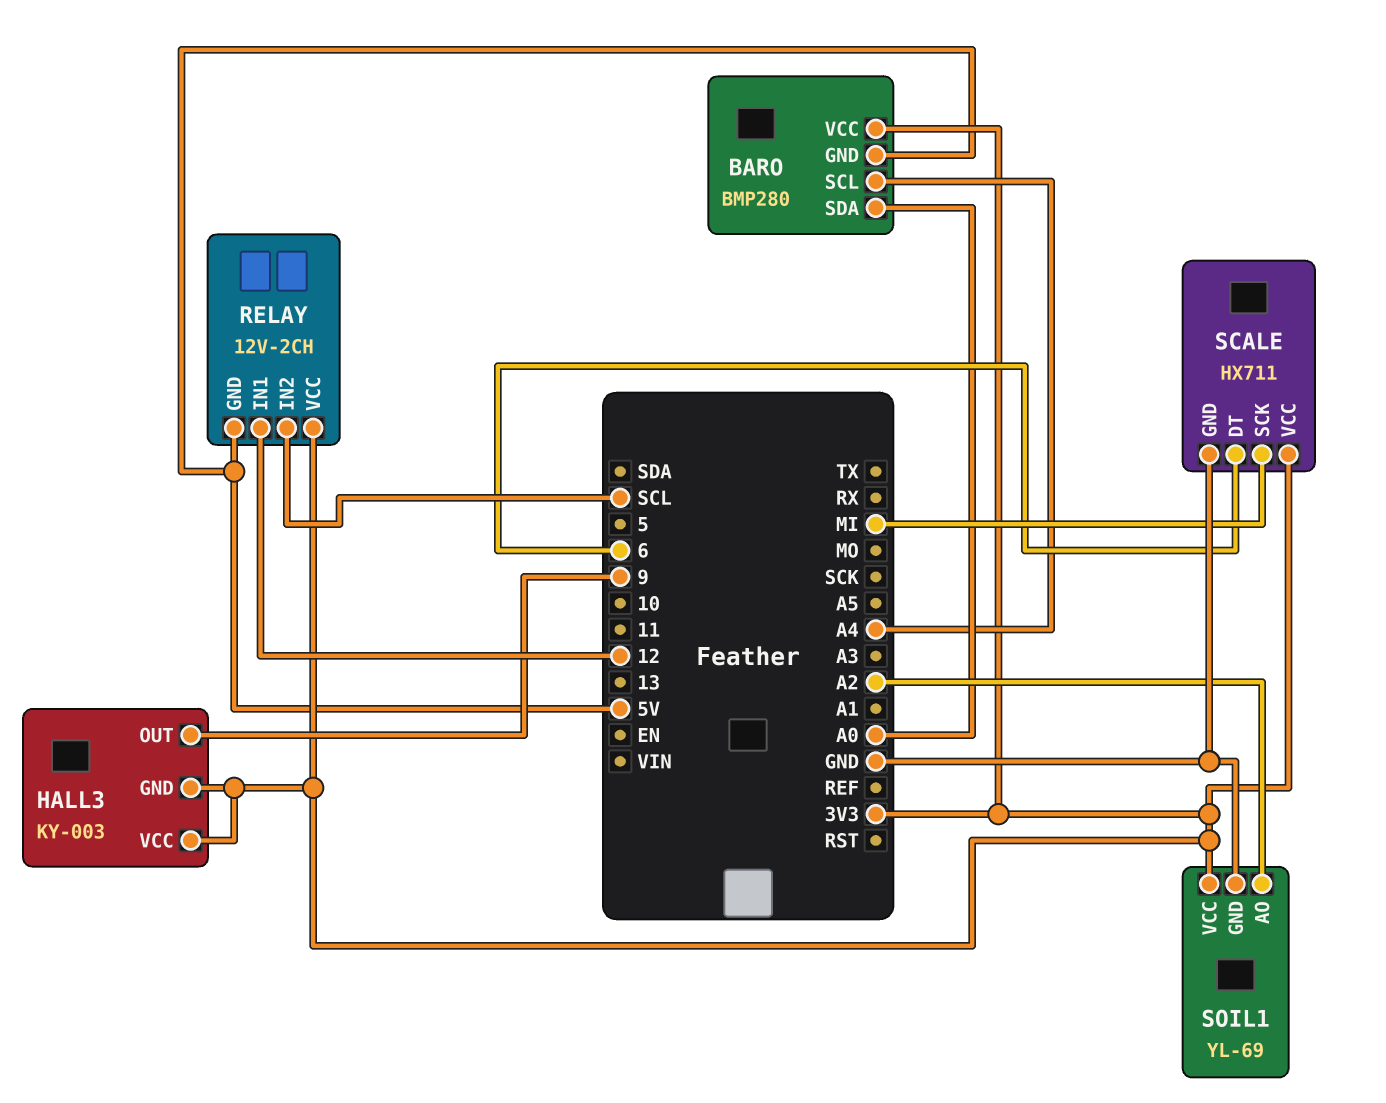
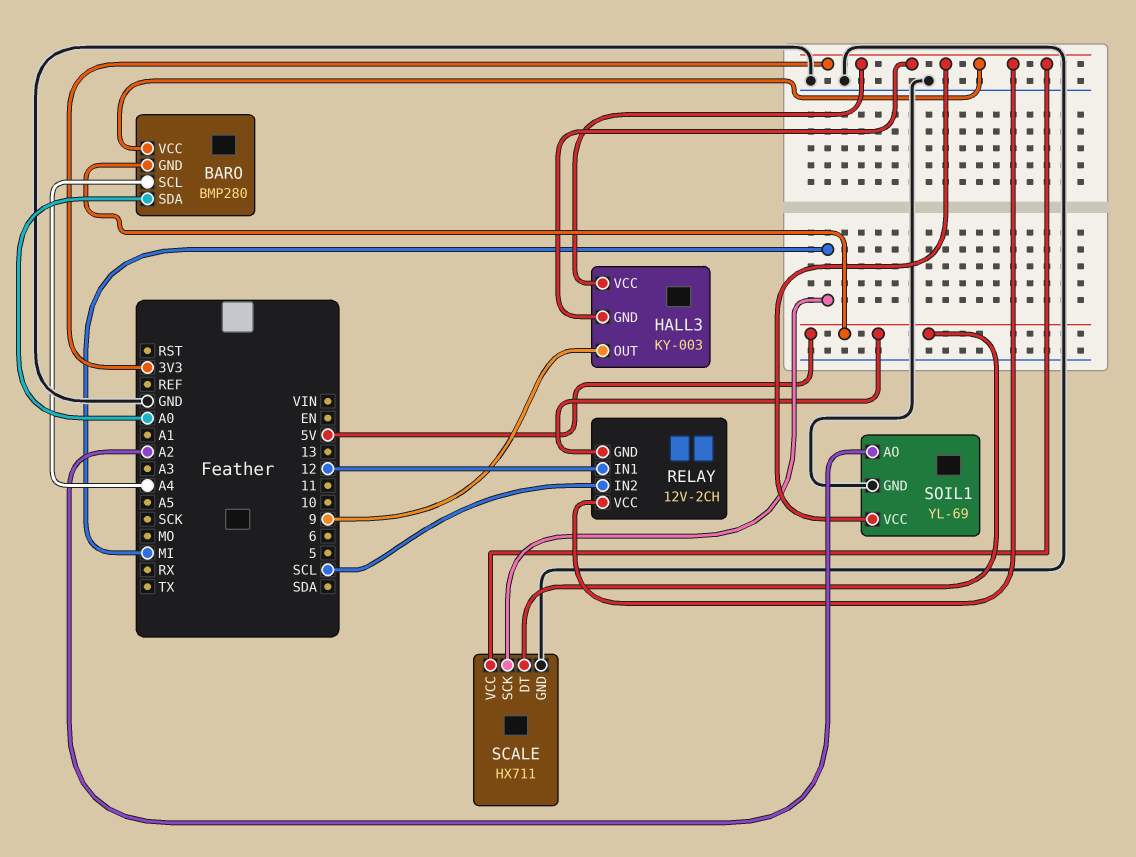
SCALE pin DT: 6 -> 5V

